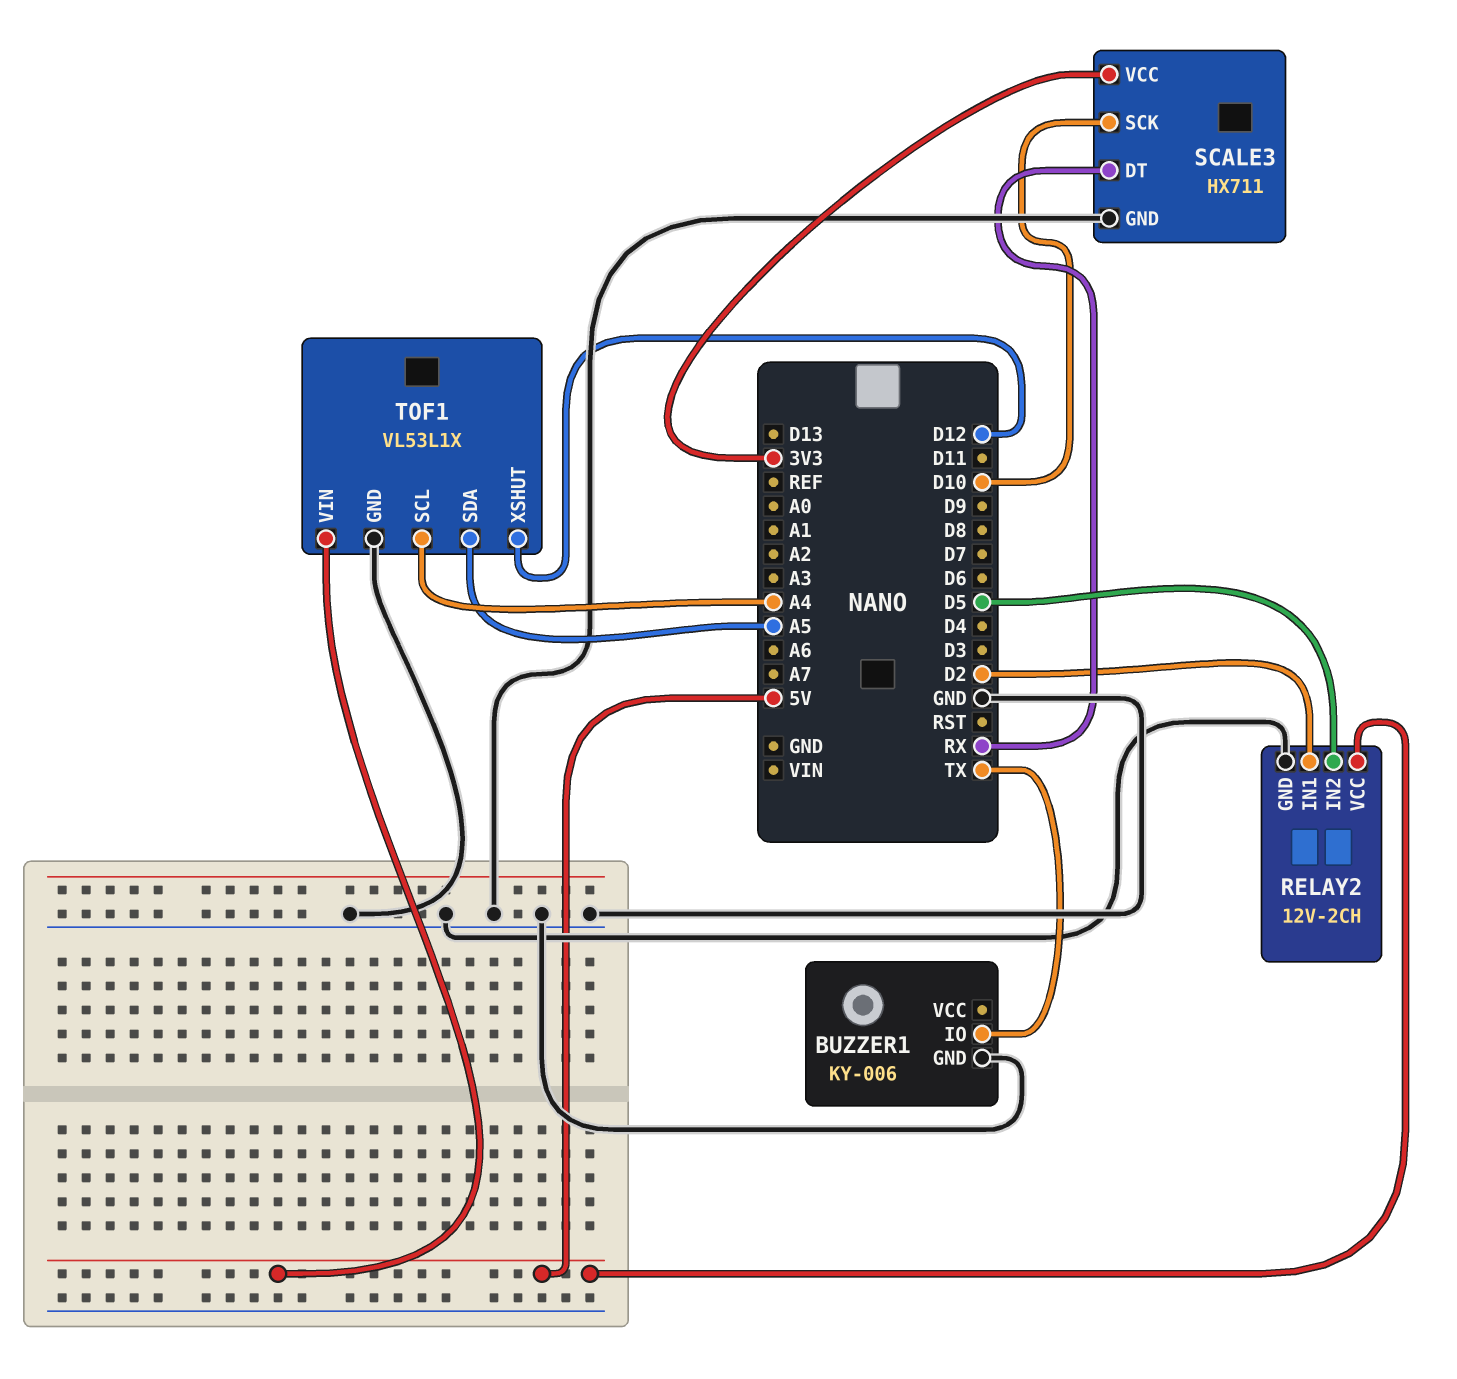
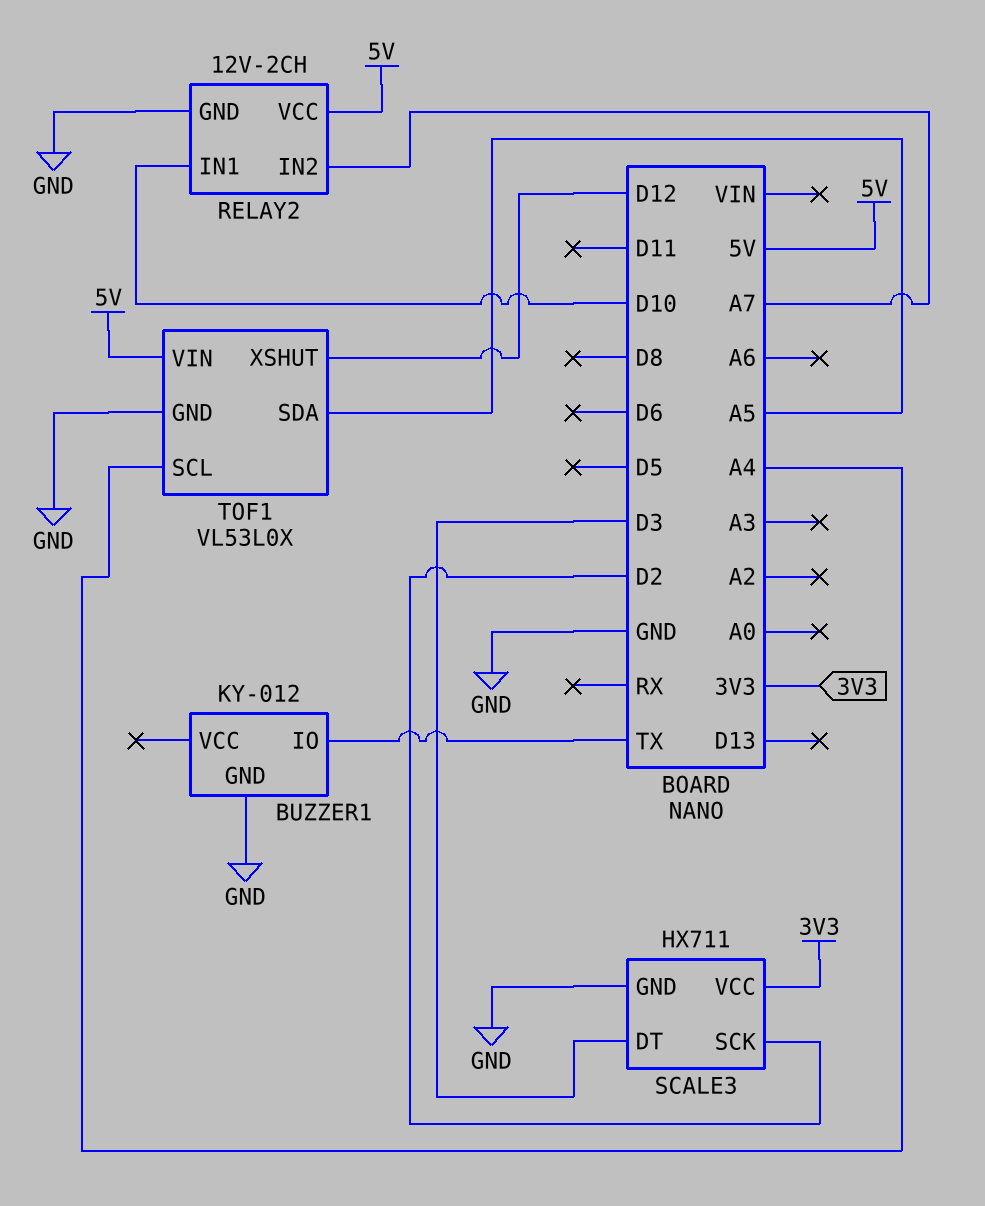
BUZZER1: KY-006 -> KY-012
RELAY2 pin IN1: D2 -> D10
RELAY2 pin IN2: D5 -> A7
SCALE3 pin DT: RX -> D3
SCALE3 pin SCK: D10 -> D2
TOF1: VL53L1X -> VL53L0X

